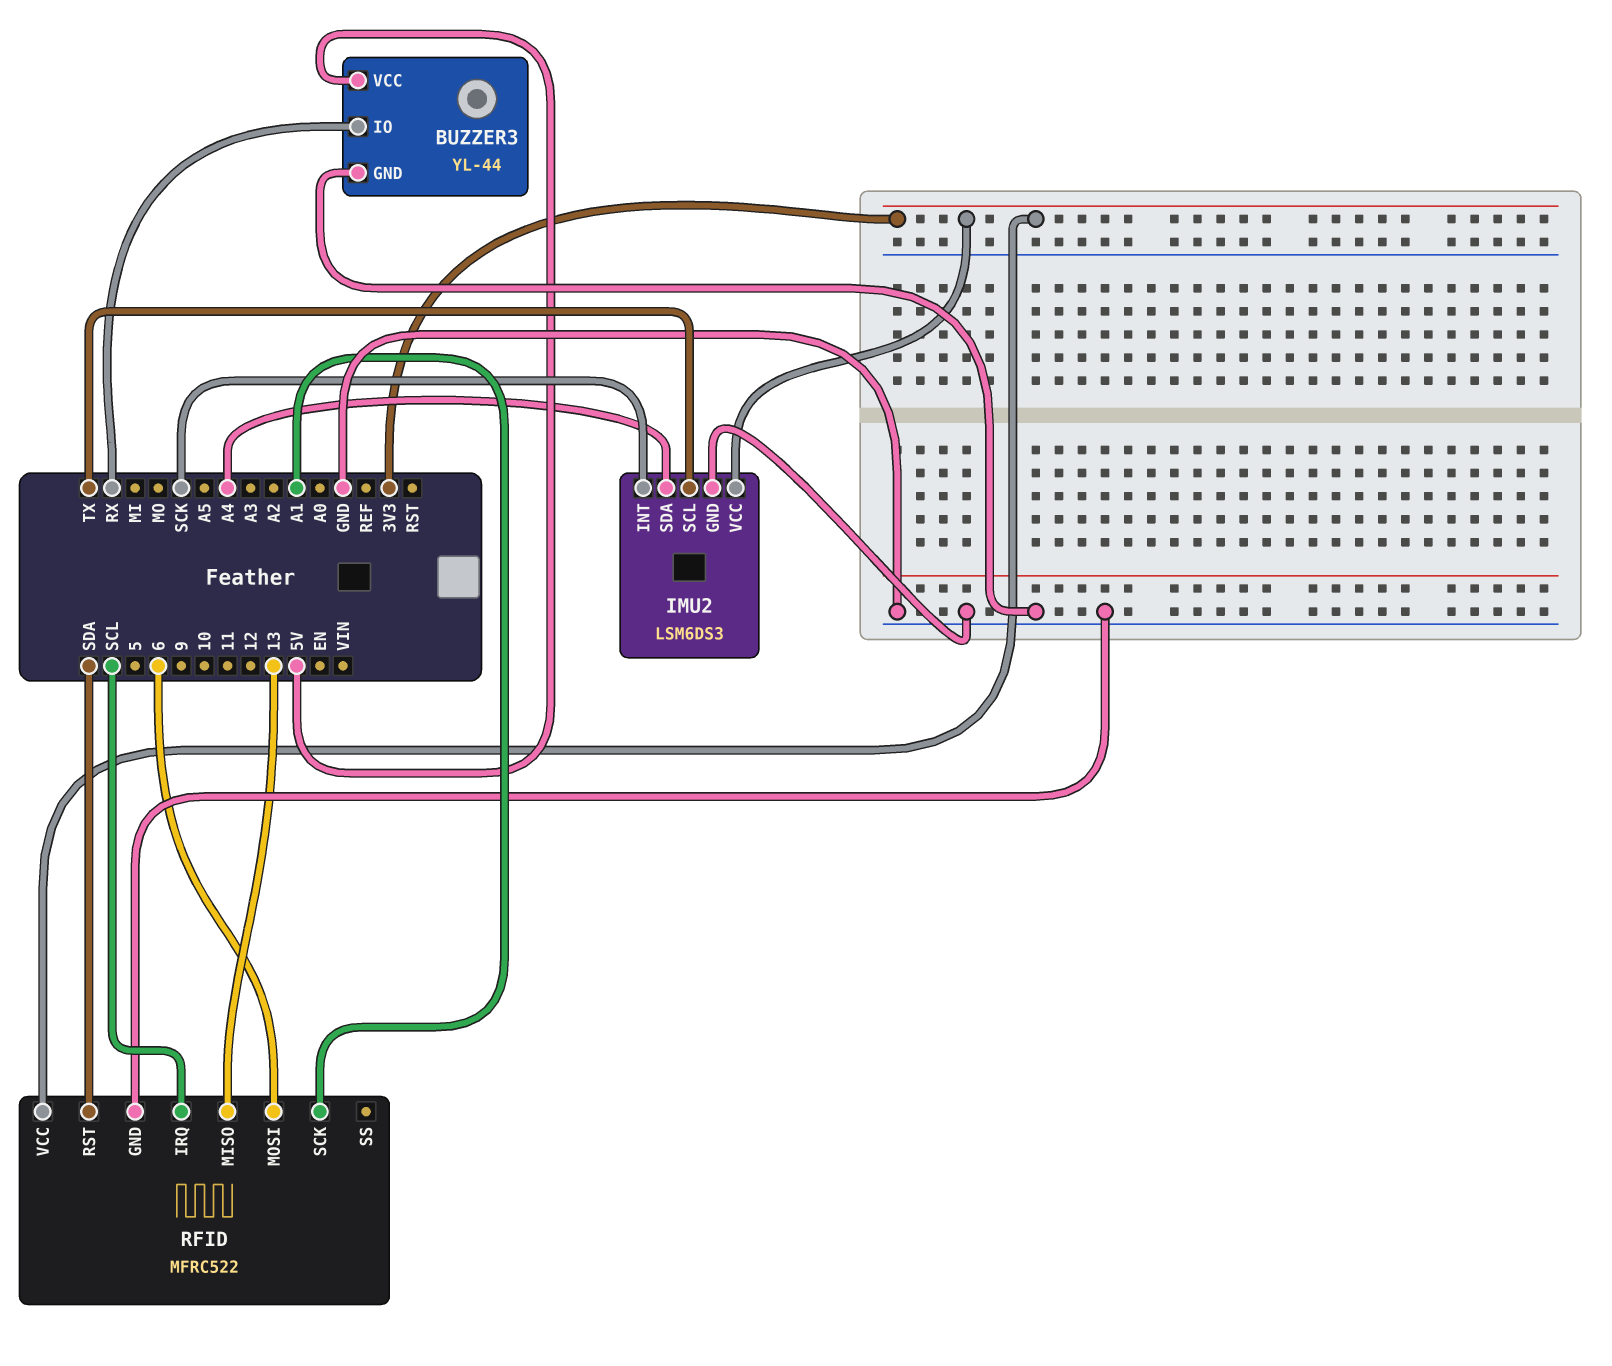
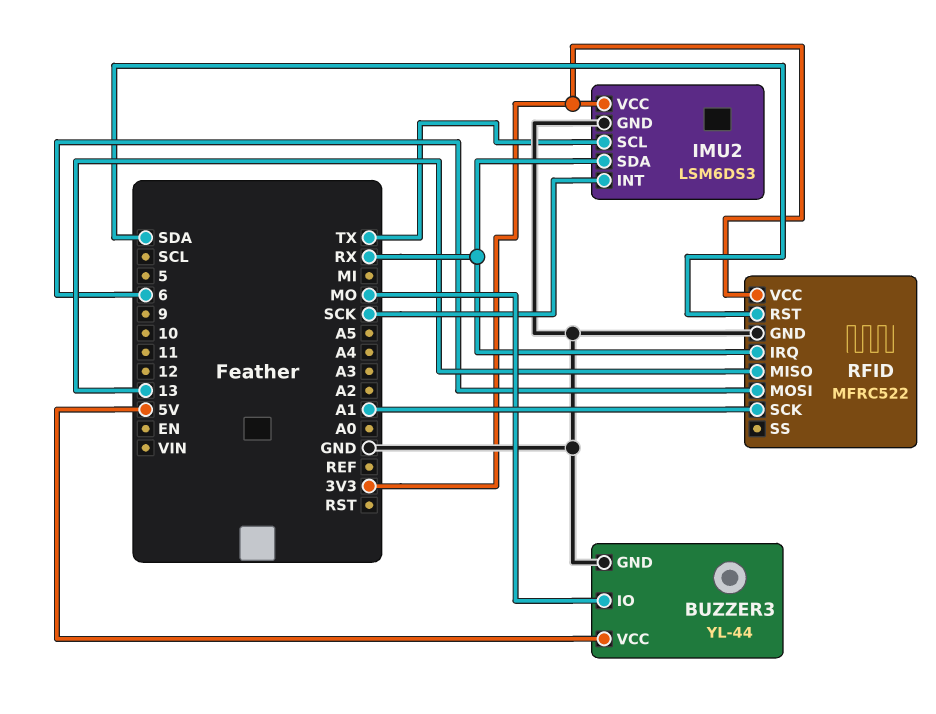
BUZZER3 pin IO: RX -> MO
IMU2 pin SDA: A4 -> RX
RFID pin IRQ: SCL -> RX

